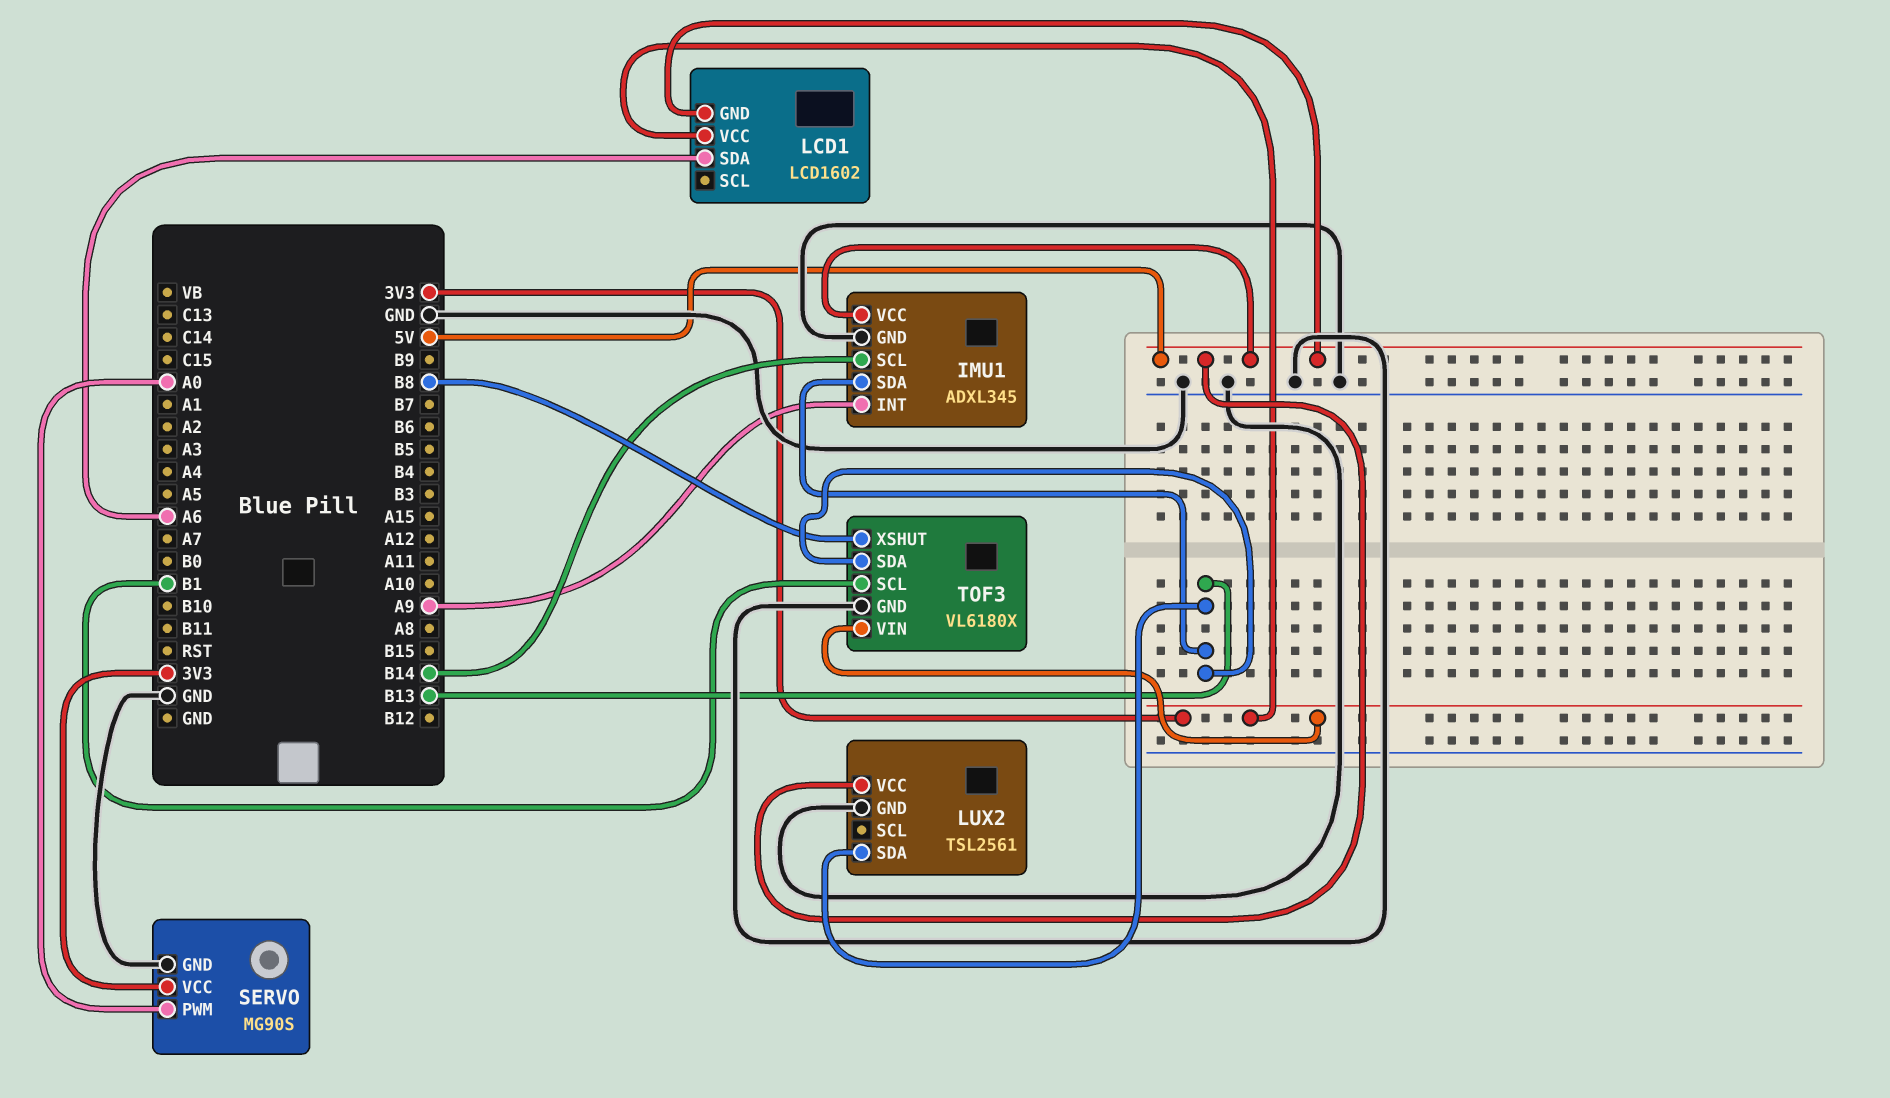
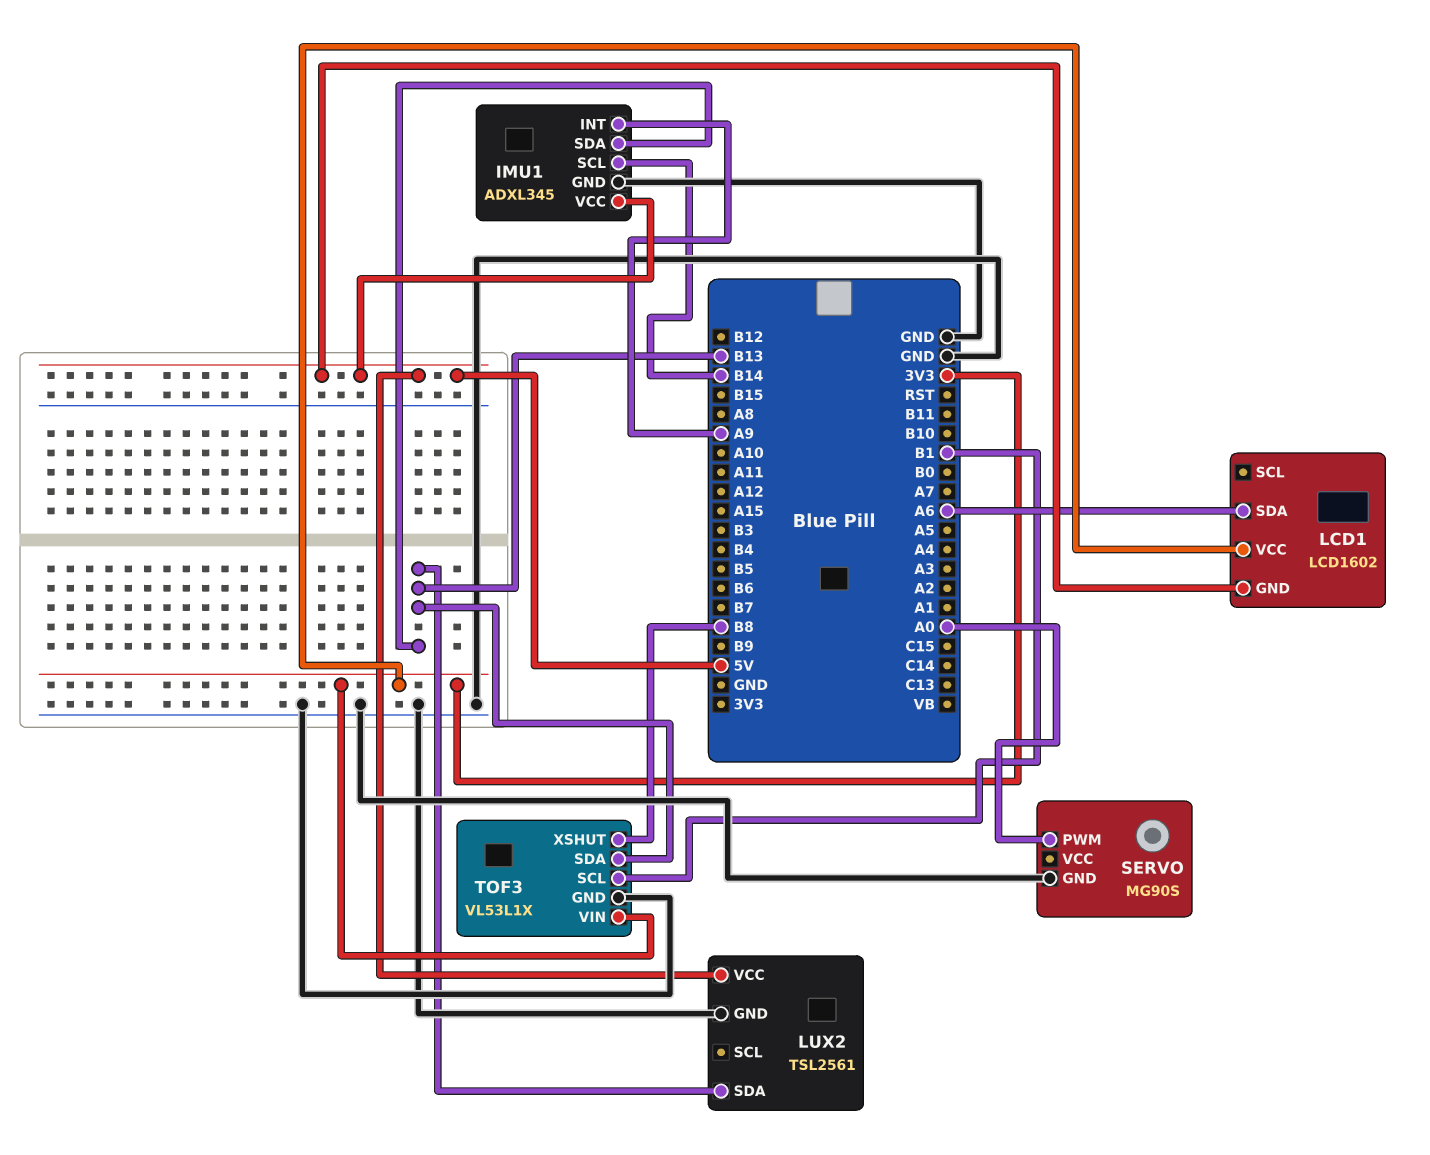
SERVO pin VCC: 3V3 -> none
TOF3: VL6180X -> VL53L1X

